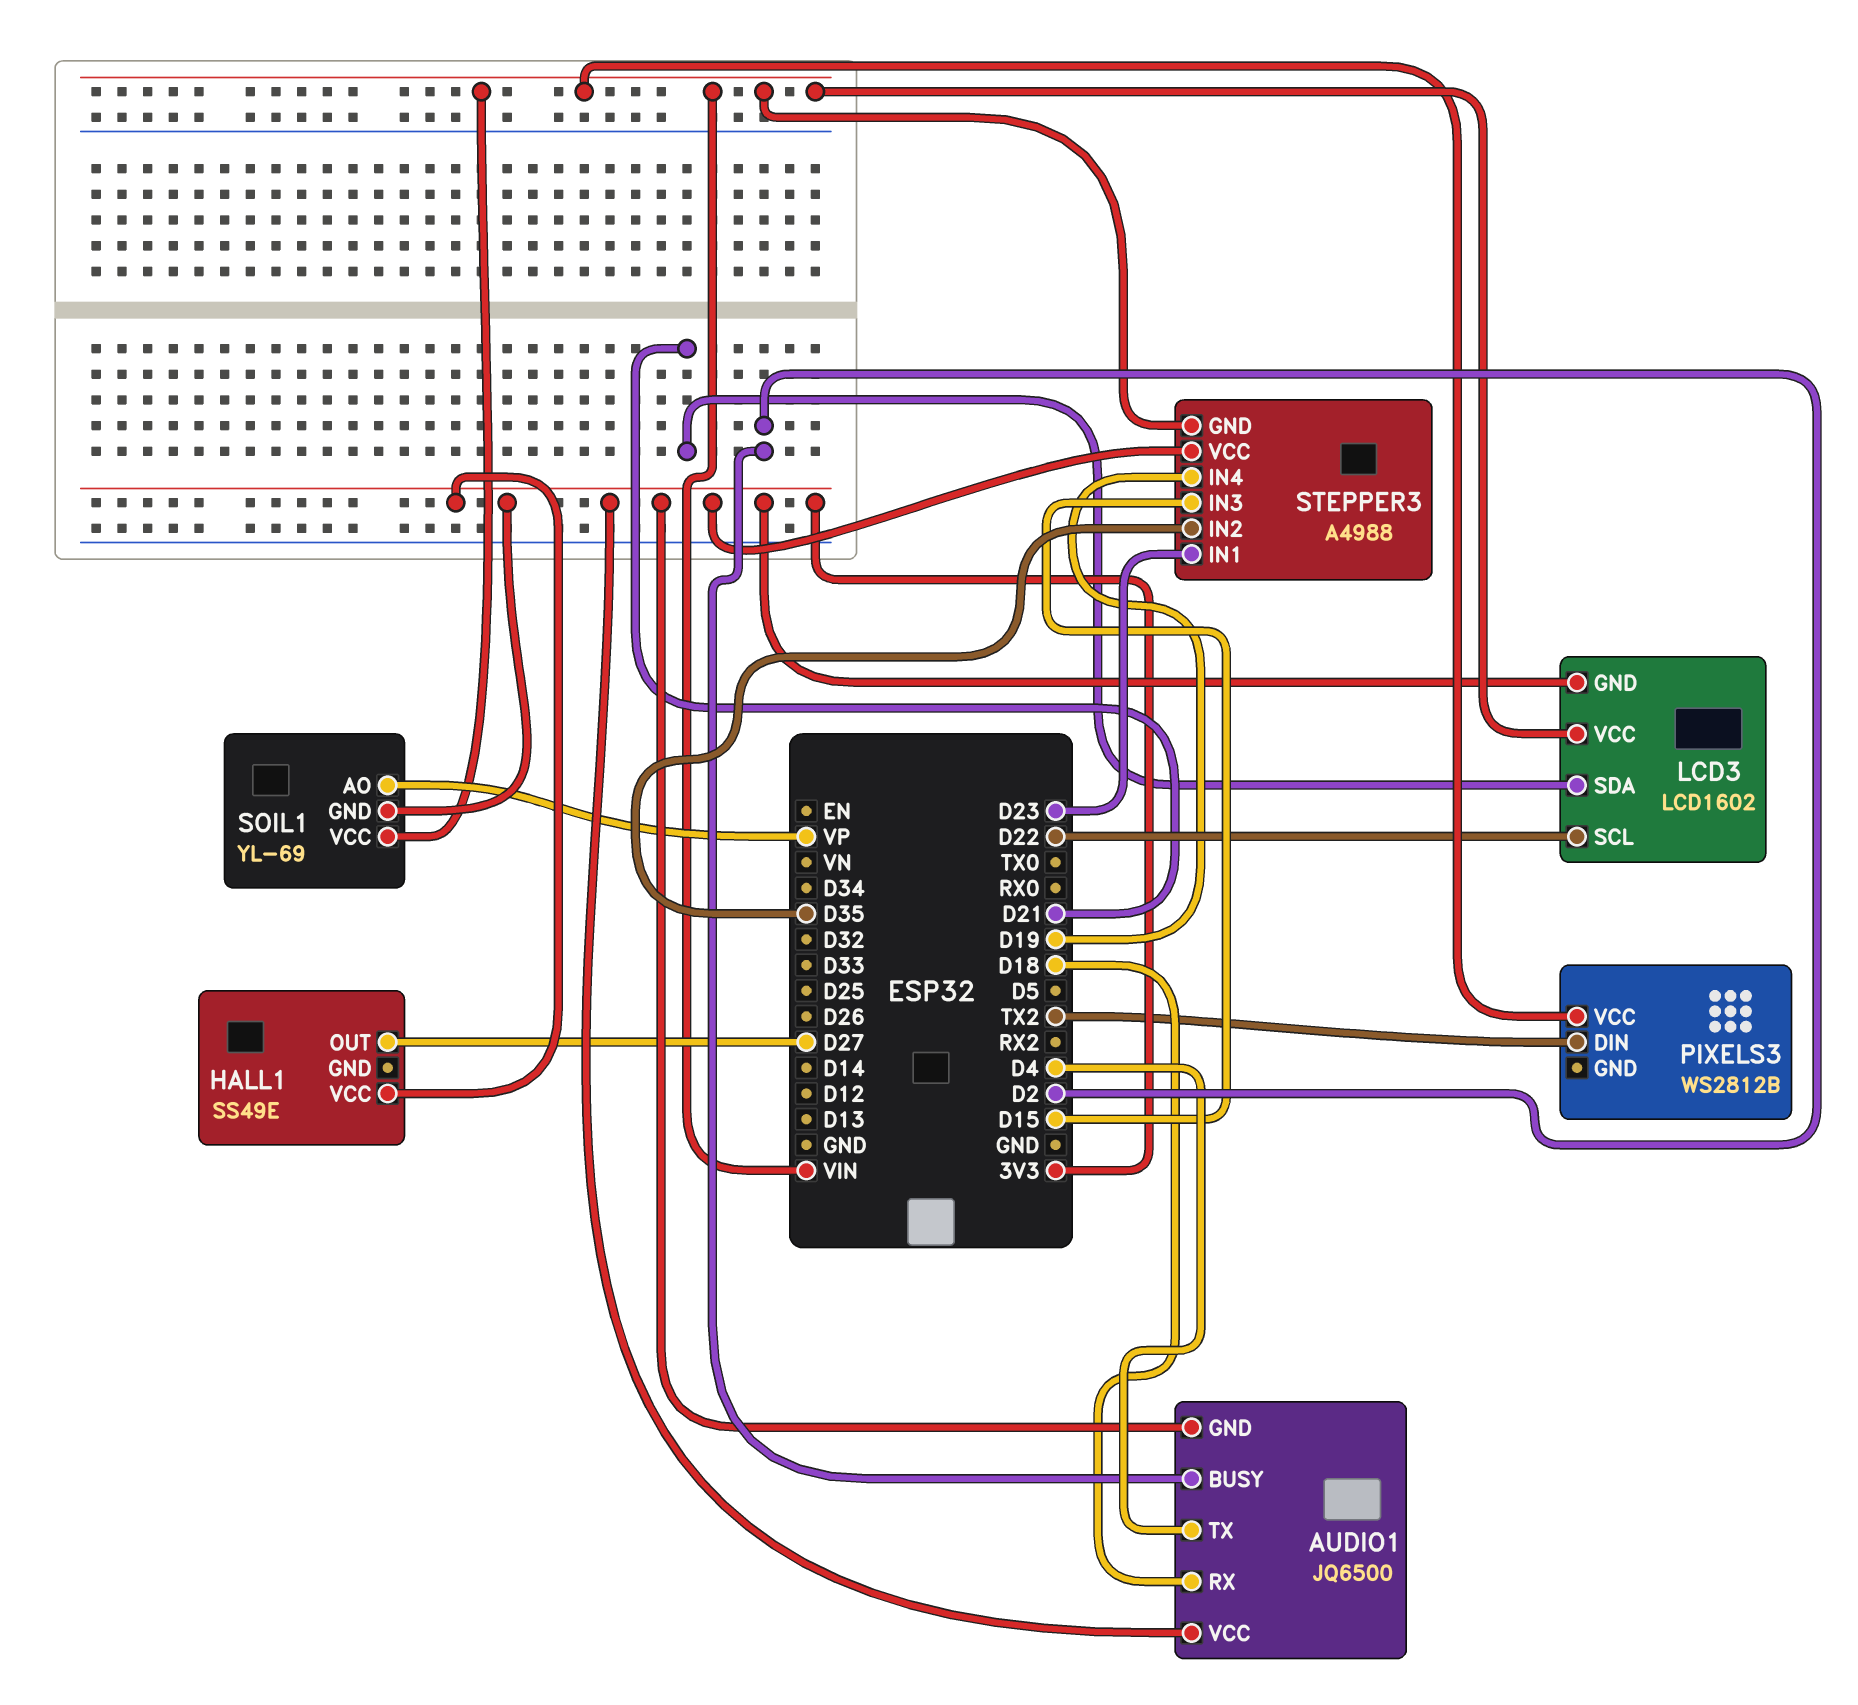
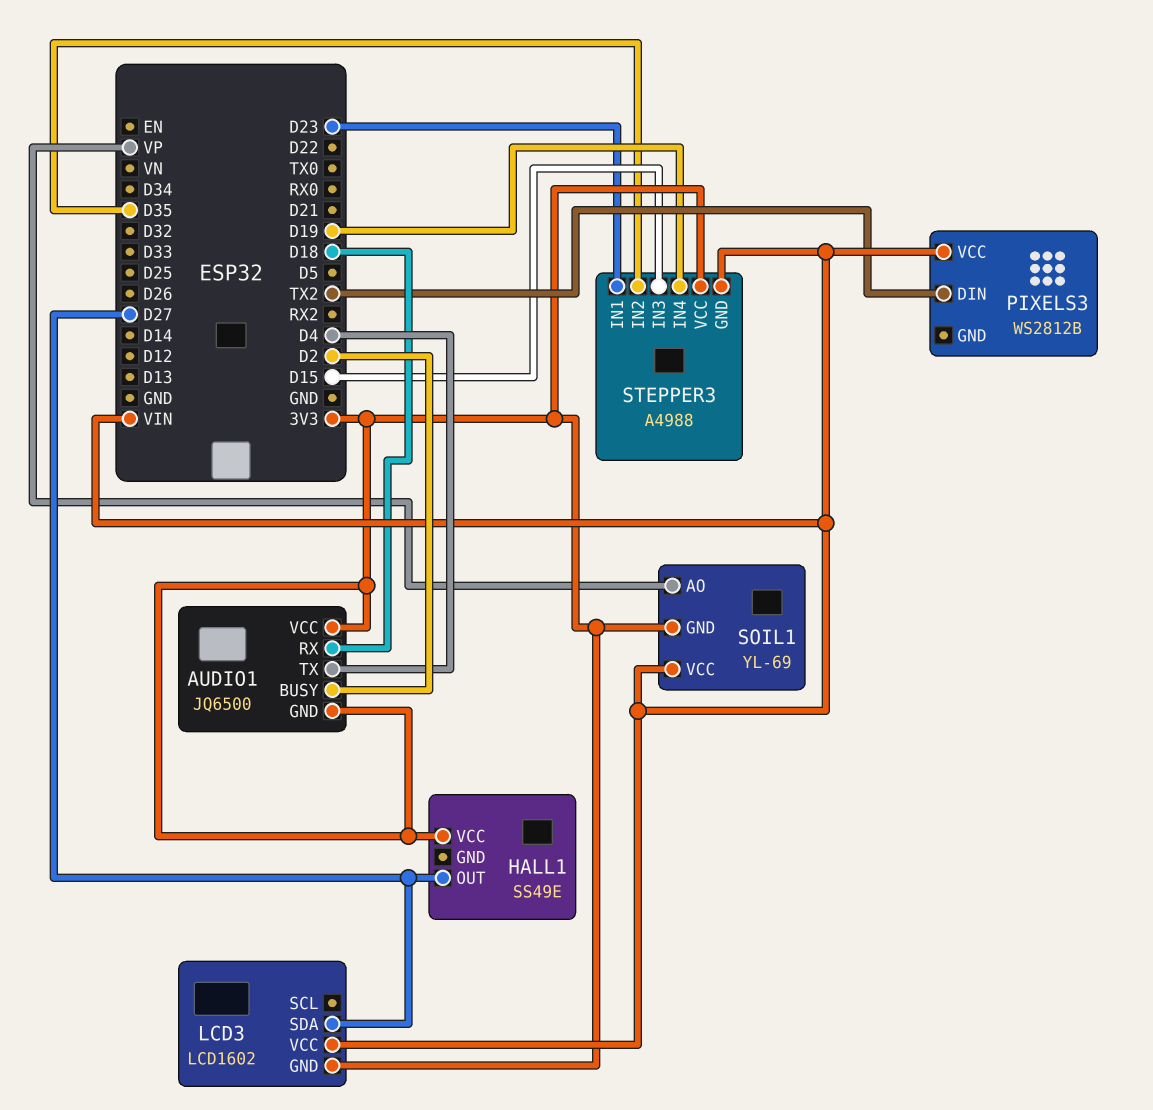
LCD3 pin SCL: D22 -> none
LCD3 pin SDA: D21 -> D27

